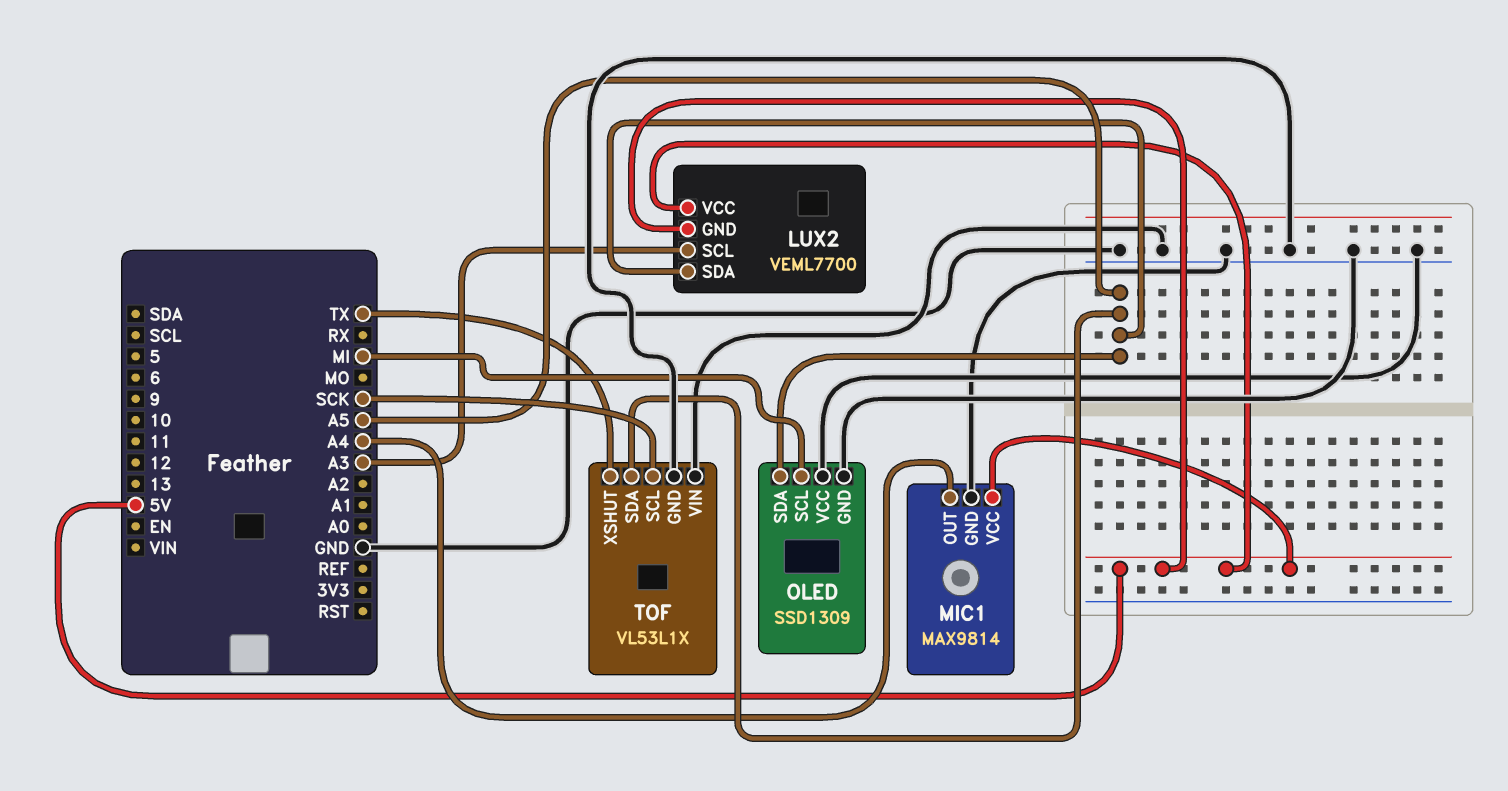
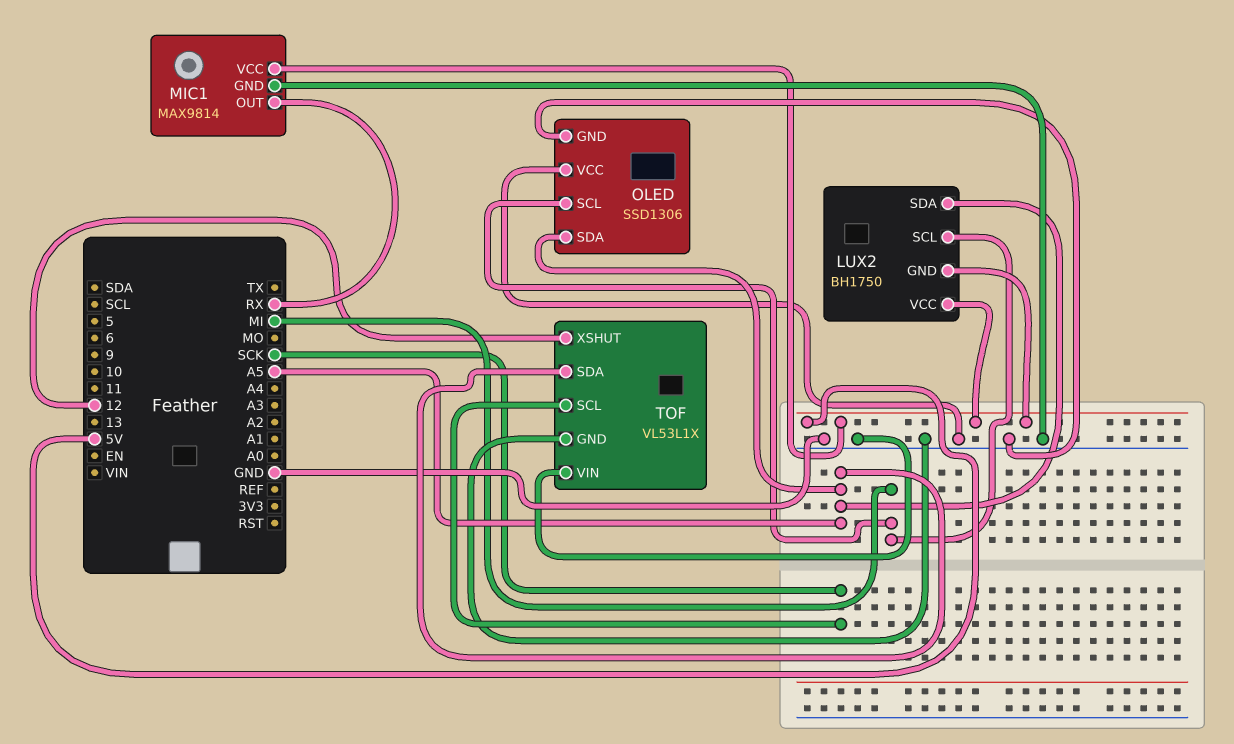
LUX2: VEML7700 -> BH1750
LUX2 pin SCL: A3 -> MI
MIC1 pin OUT: A4 -> RX
OLED: SSD1309 -> SSD1306
TOF pin XSHUT: TX -> 12

